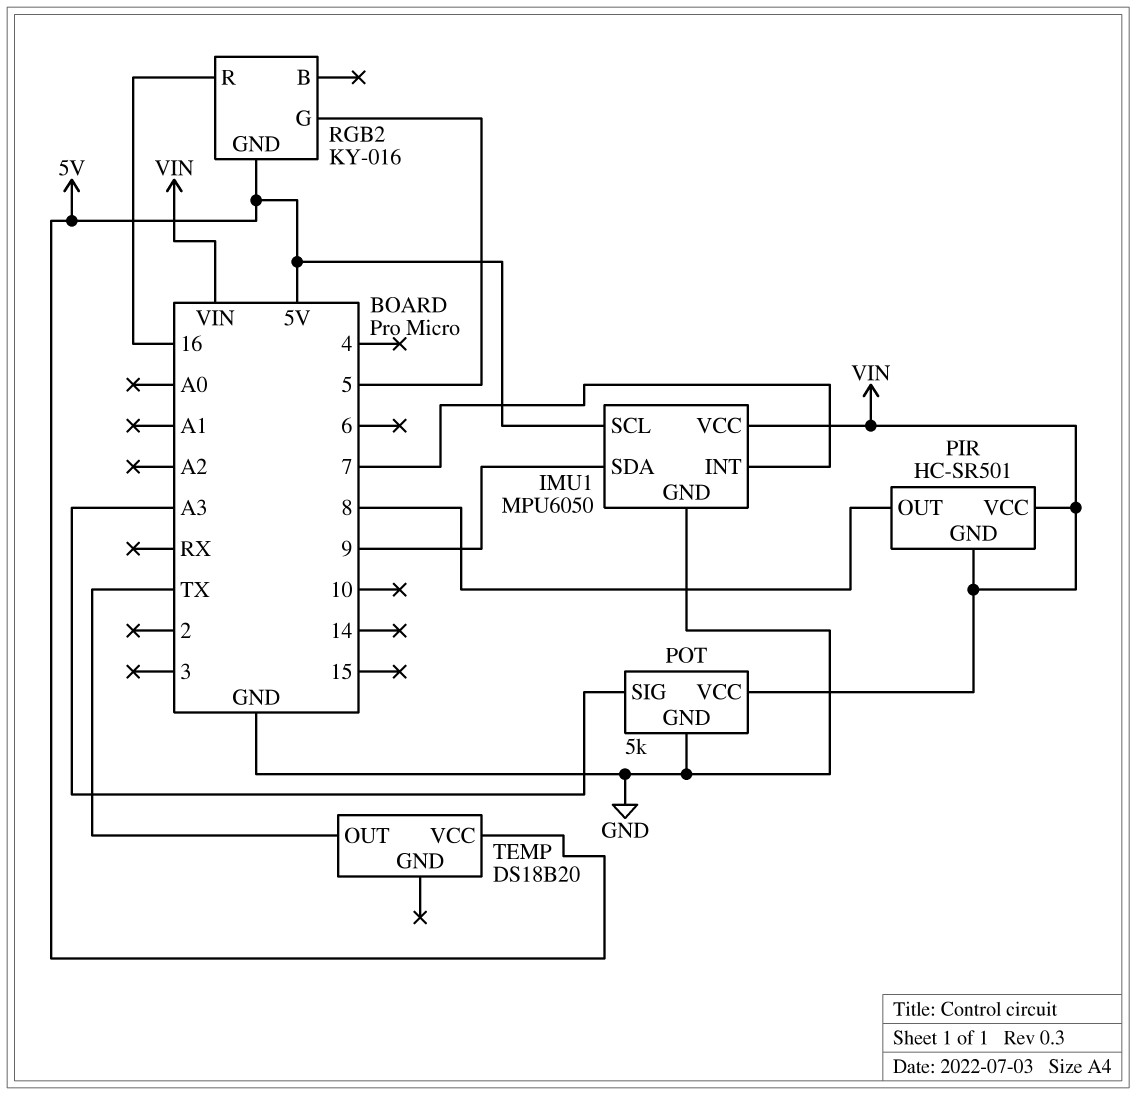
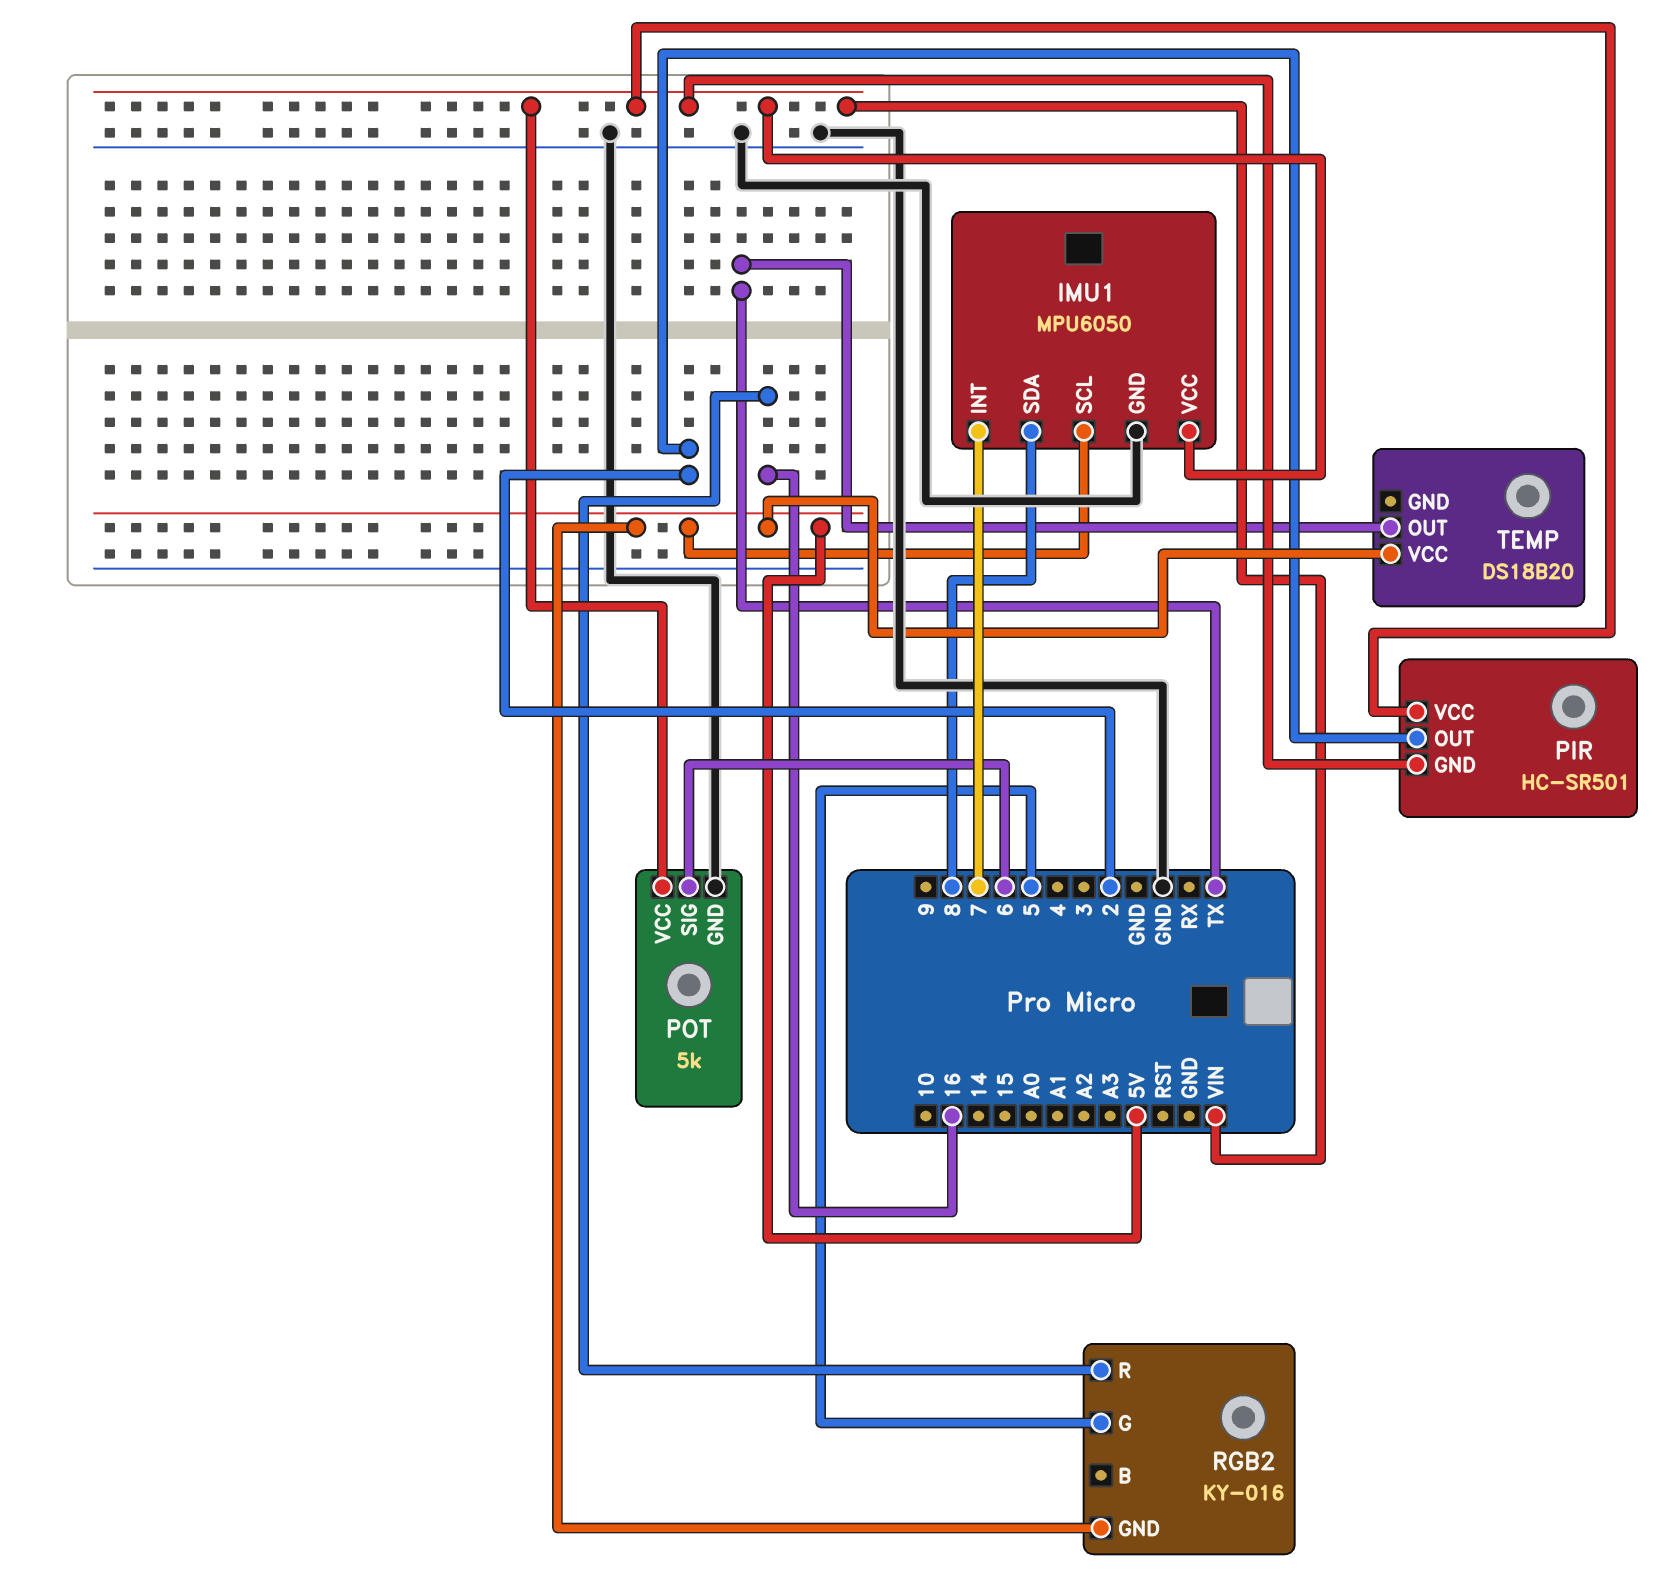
IMU1 pin SDA: 9 -> 8
PIR pin OUT: 8 -> 2
POT pin SIG: A3 -> 6

